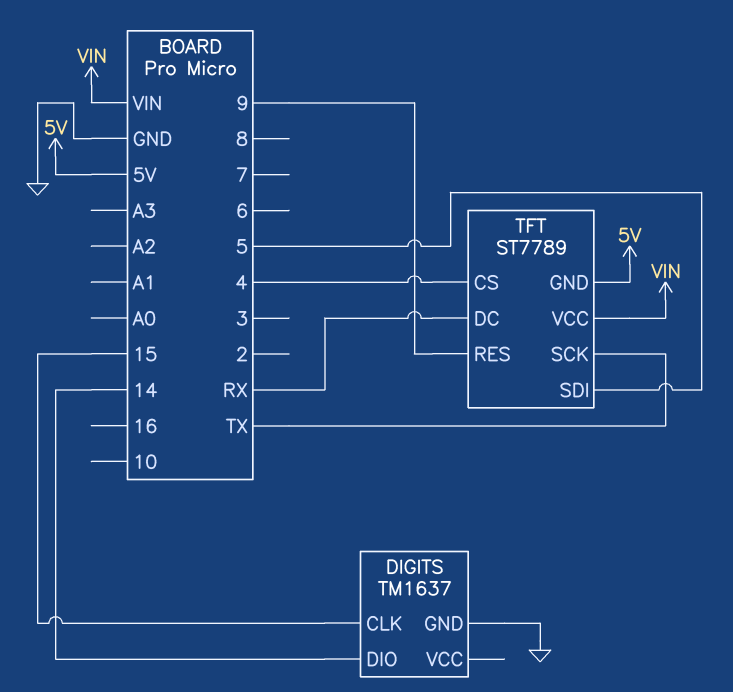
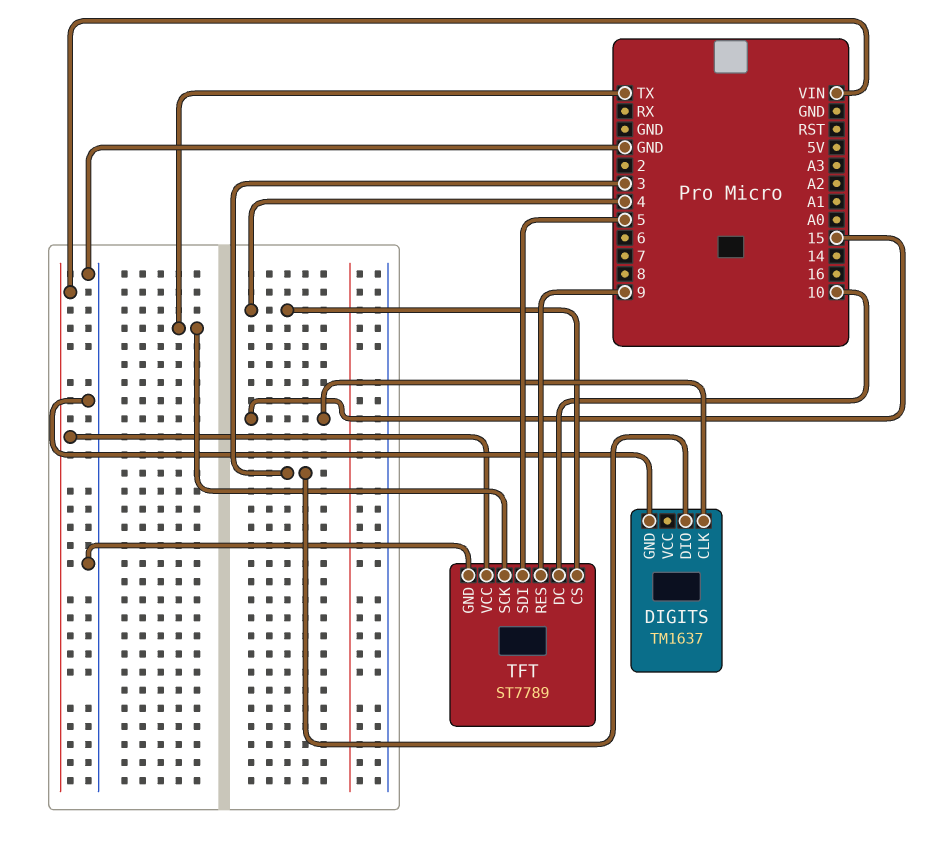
DIGITS pin DIO: 14 -> 3
TFT pin DC: RX -> 10
TFT pin GND: 5V -> GND

